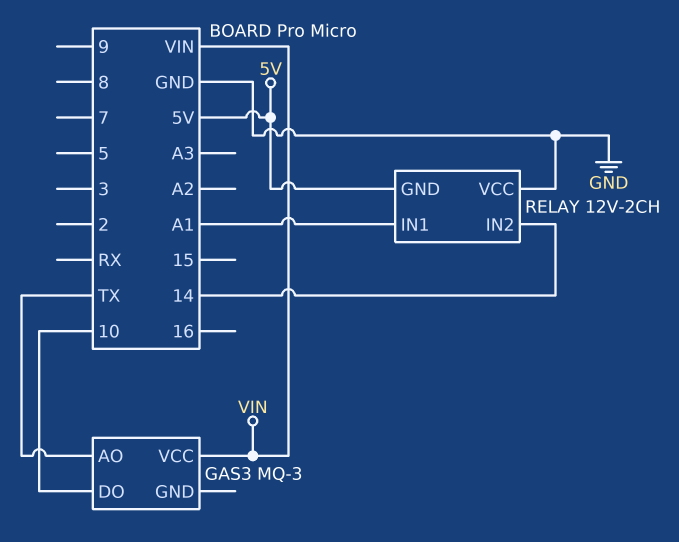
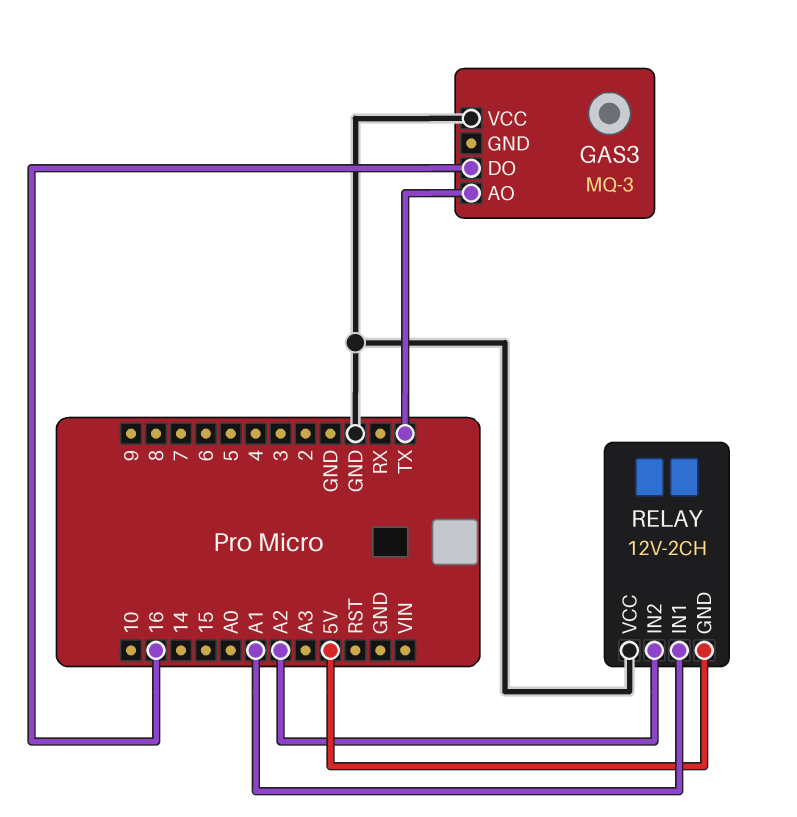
GAS3 pin DO: 10 -> 16
GAS3 pin VCC: VIN -> GND
RELAY pin IN2: 14 -> A2

